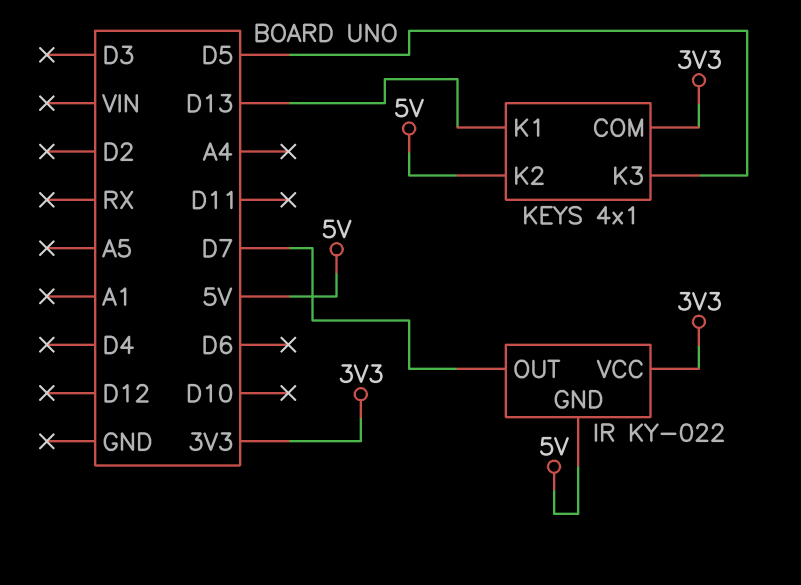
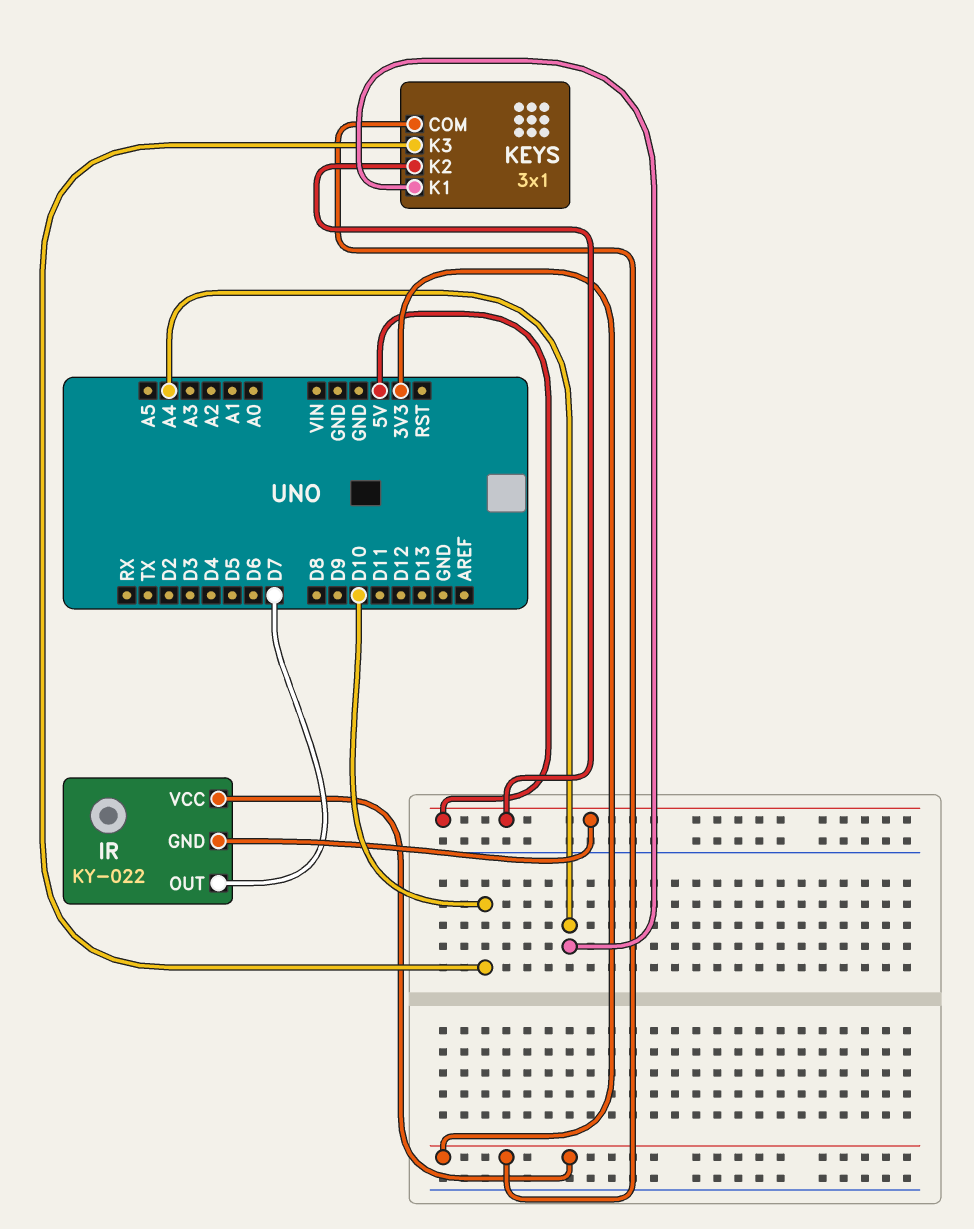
KEYS: 4x1 -> 3x1
KEYS pin K1: D13 -> A4
KEYS pin K3: D5 -> D10

